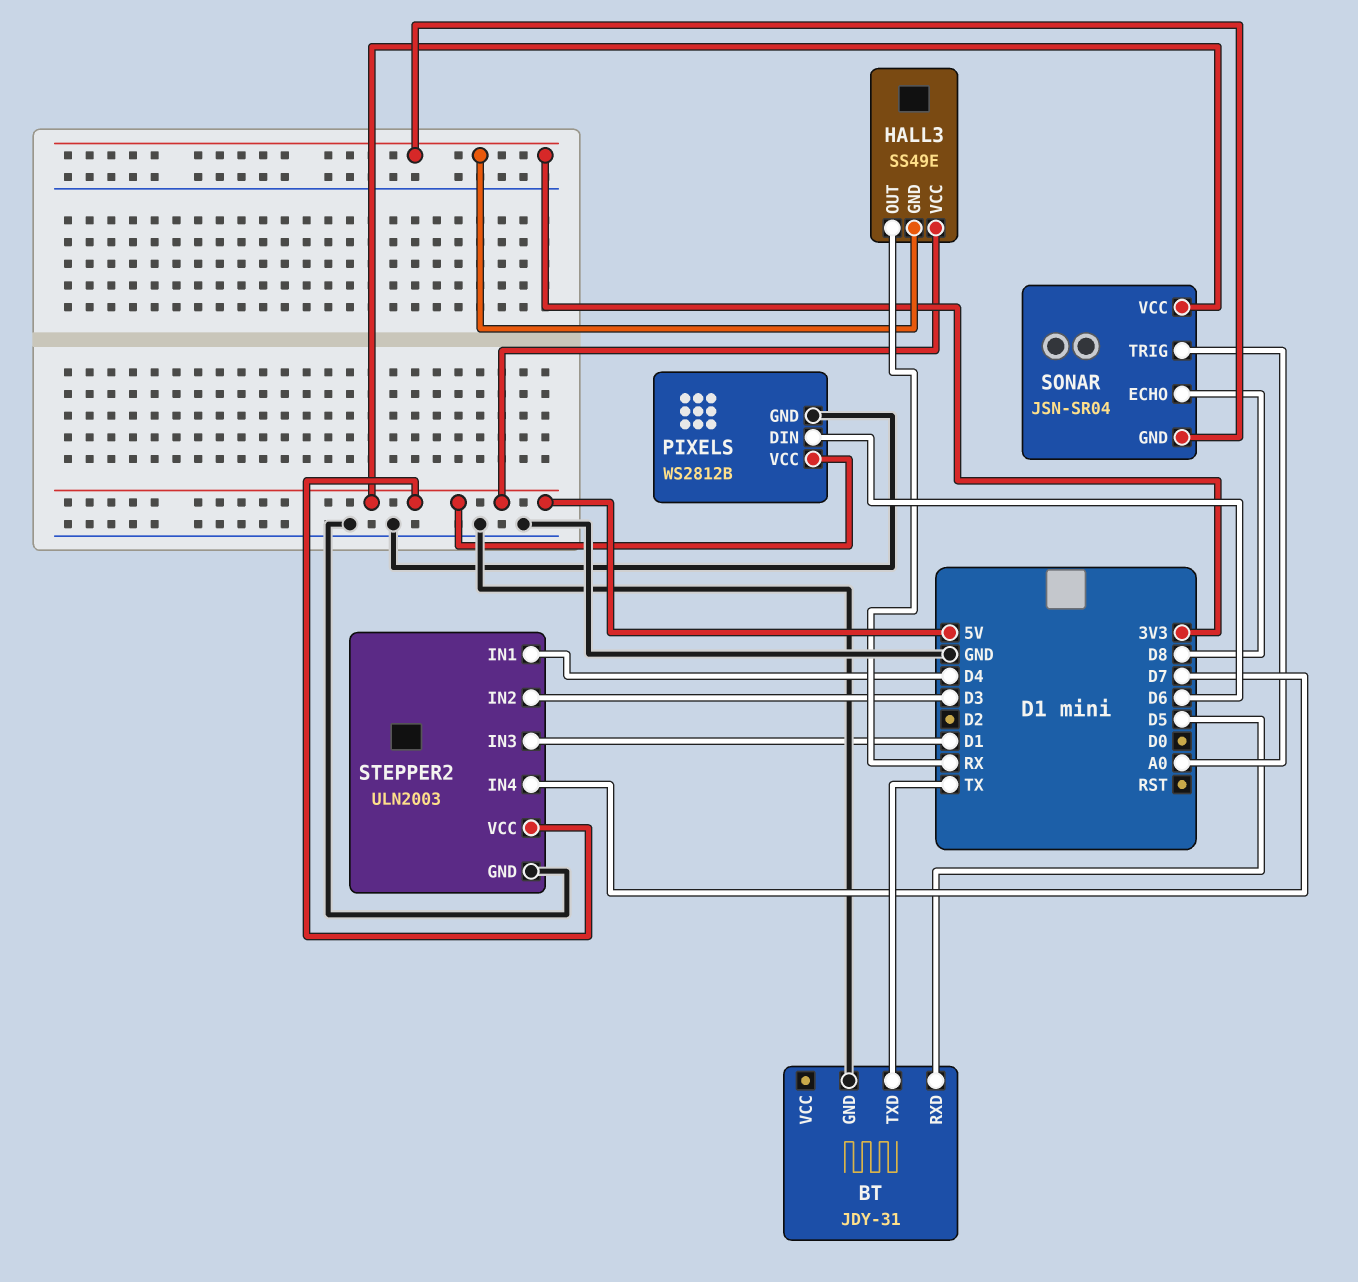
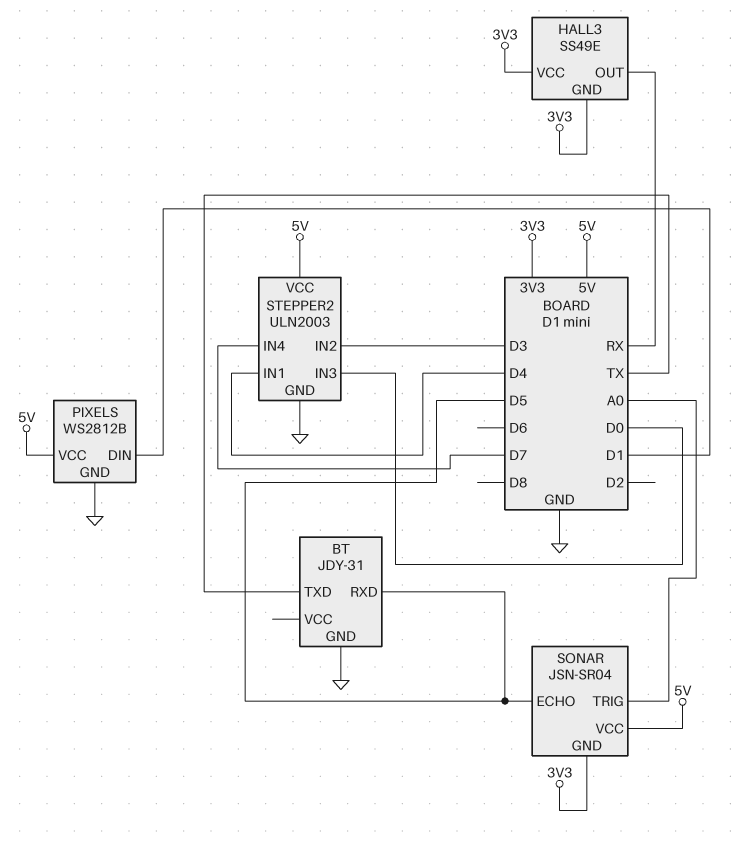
HALL3 pin VCC: 5V -> 3V3
PIXELS pin DIN: D6 -> D1
SONAR pin ECHO: D8 -> D5
STEPPER2 pin IN3: D1 -> D0

